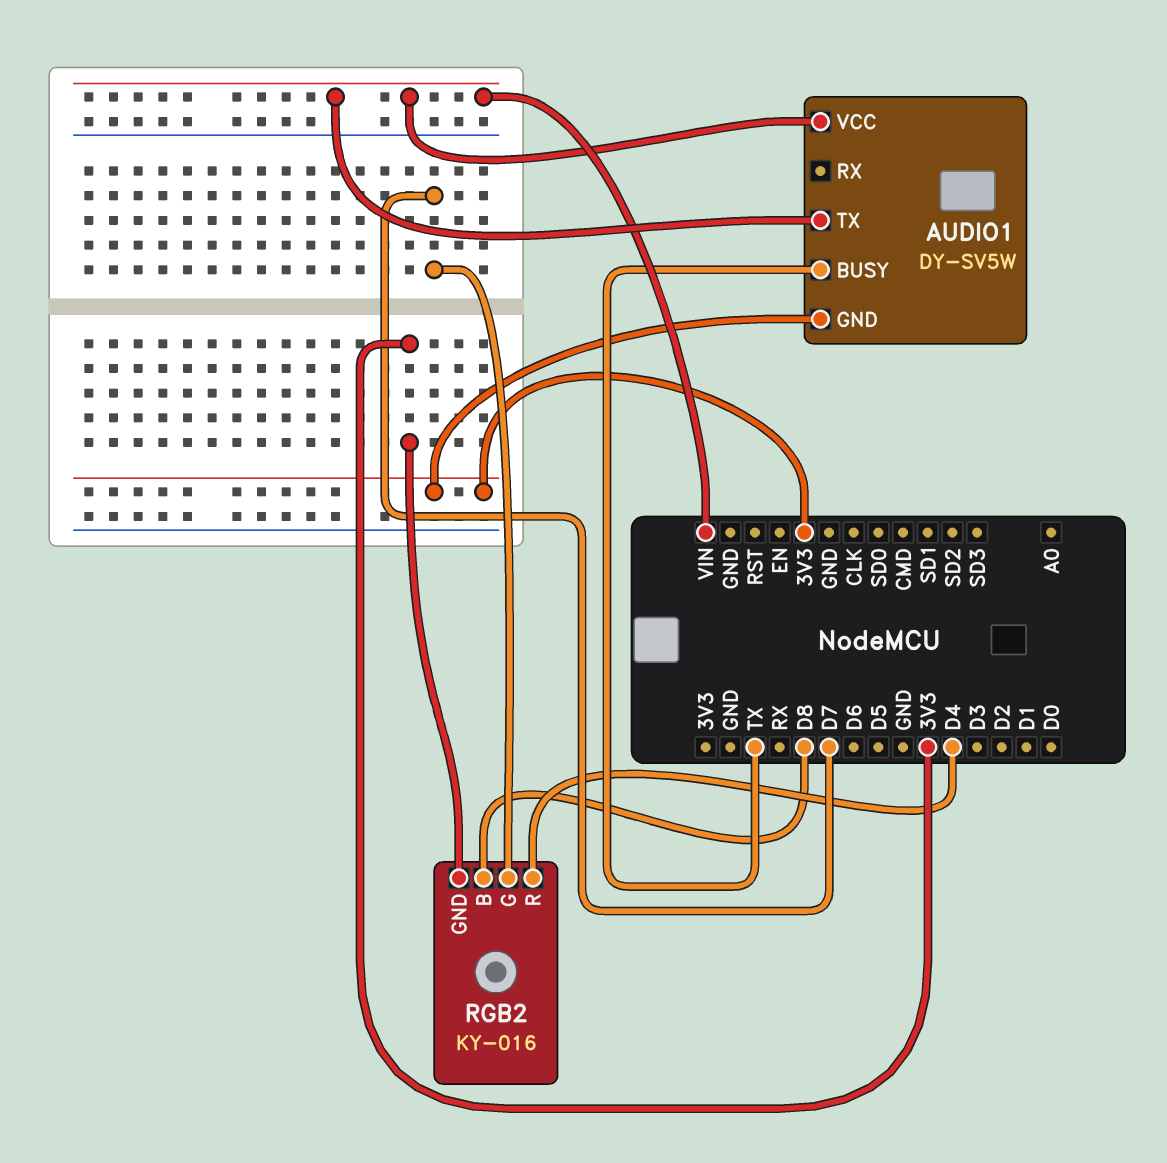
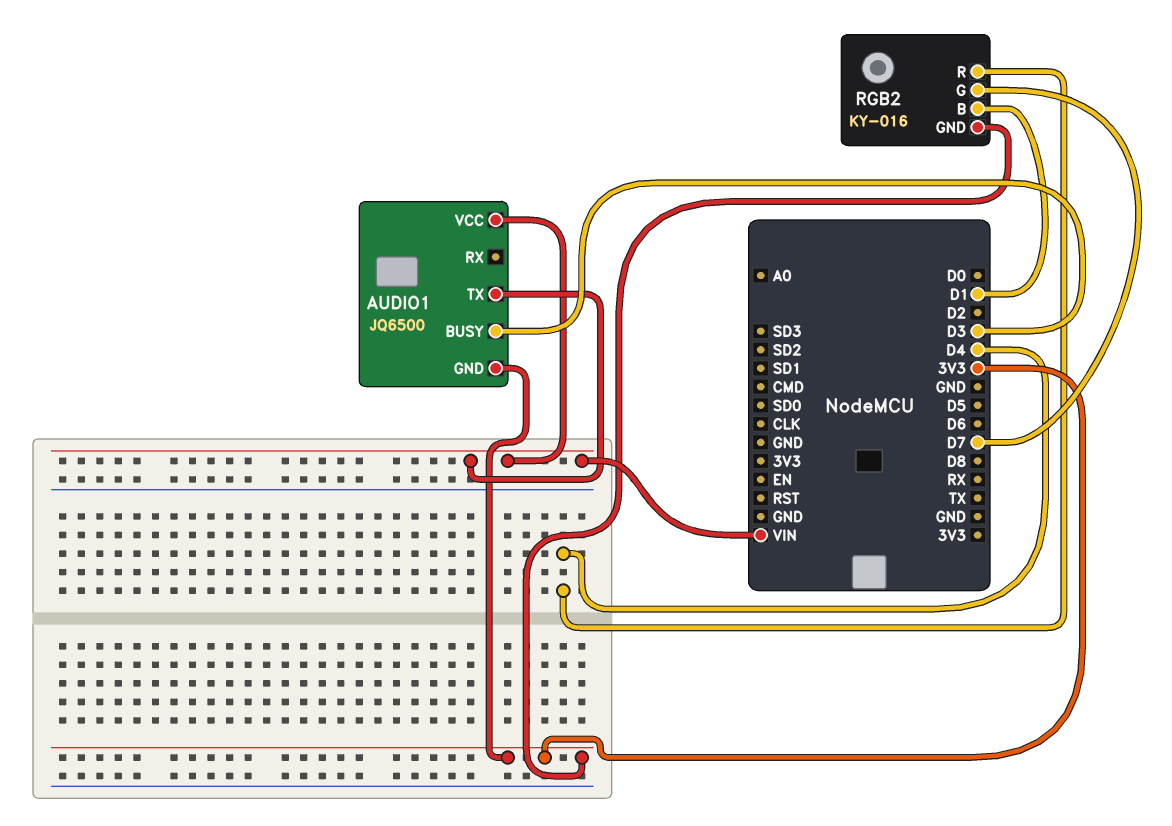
AUDIO1: DY-SV5W -> JQ6500
AUDIO1 pin BUSY: TX -> D3
RGB2 pin B: D8 -> D1

